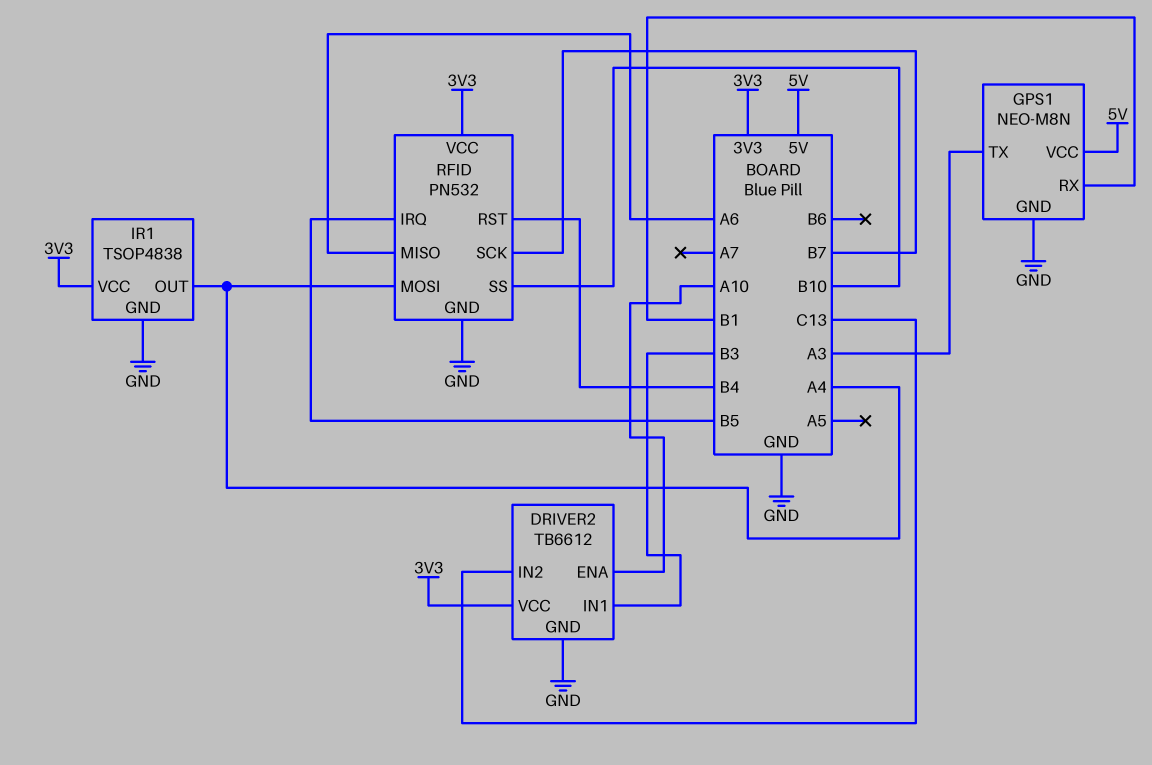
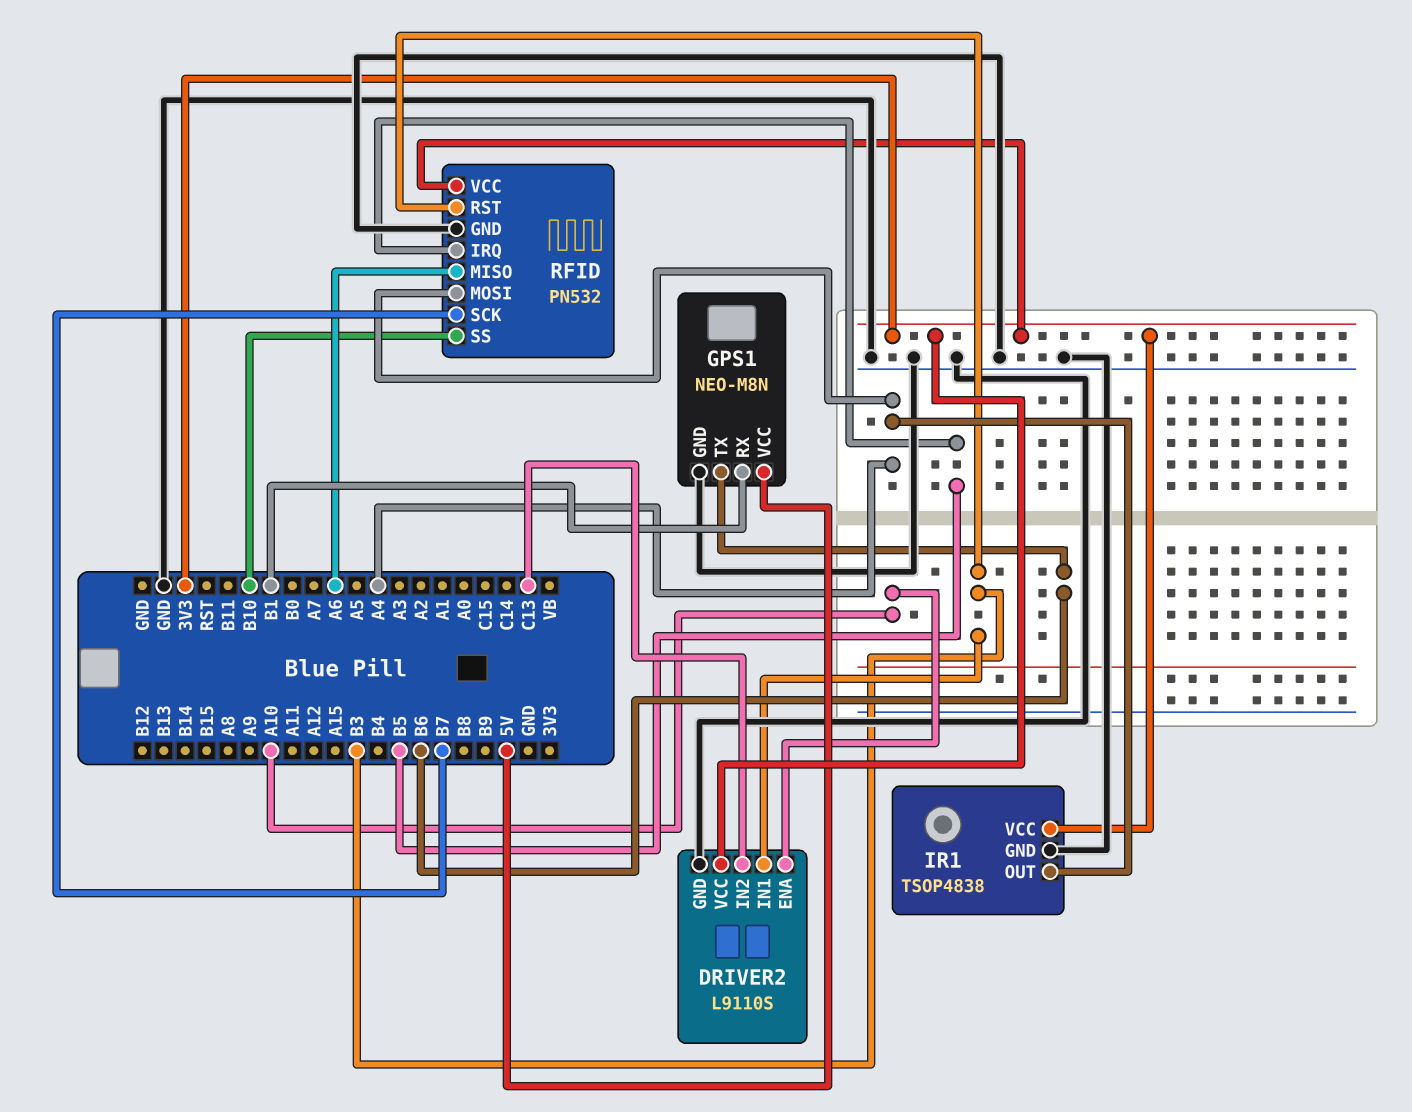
DRIVER2: TB6612 -> L9110S
GPS1 pin TX: A3 -> B6
RFID pin RST: B4 -> B3

